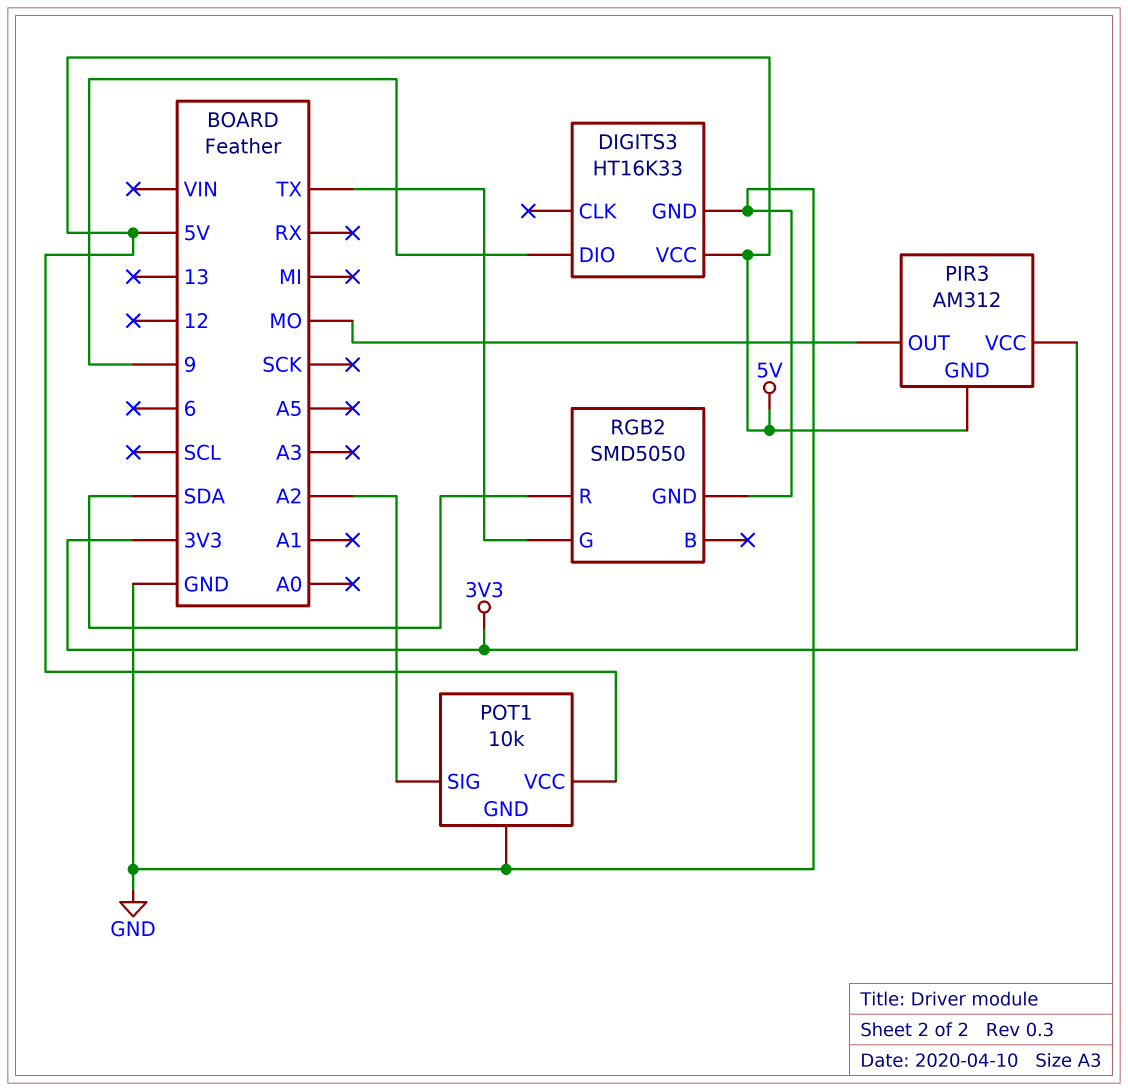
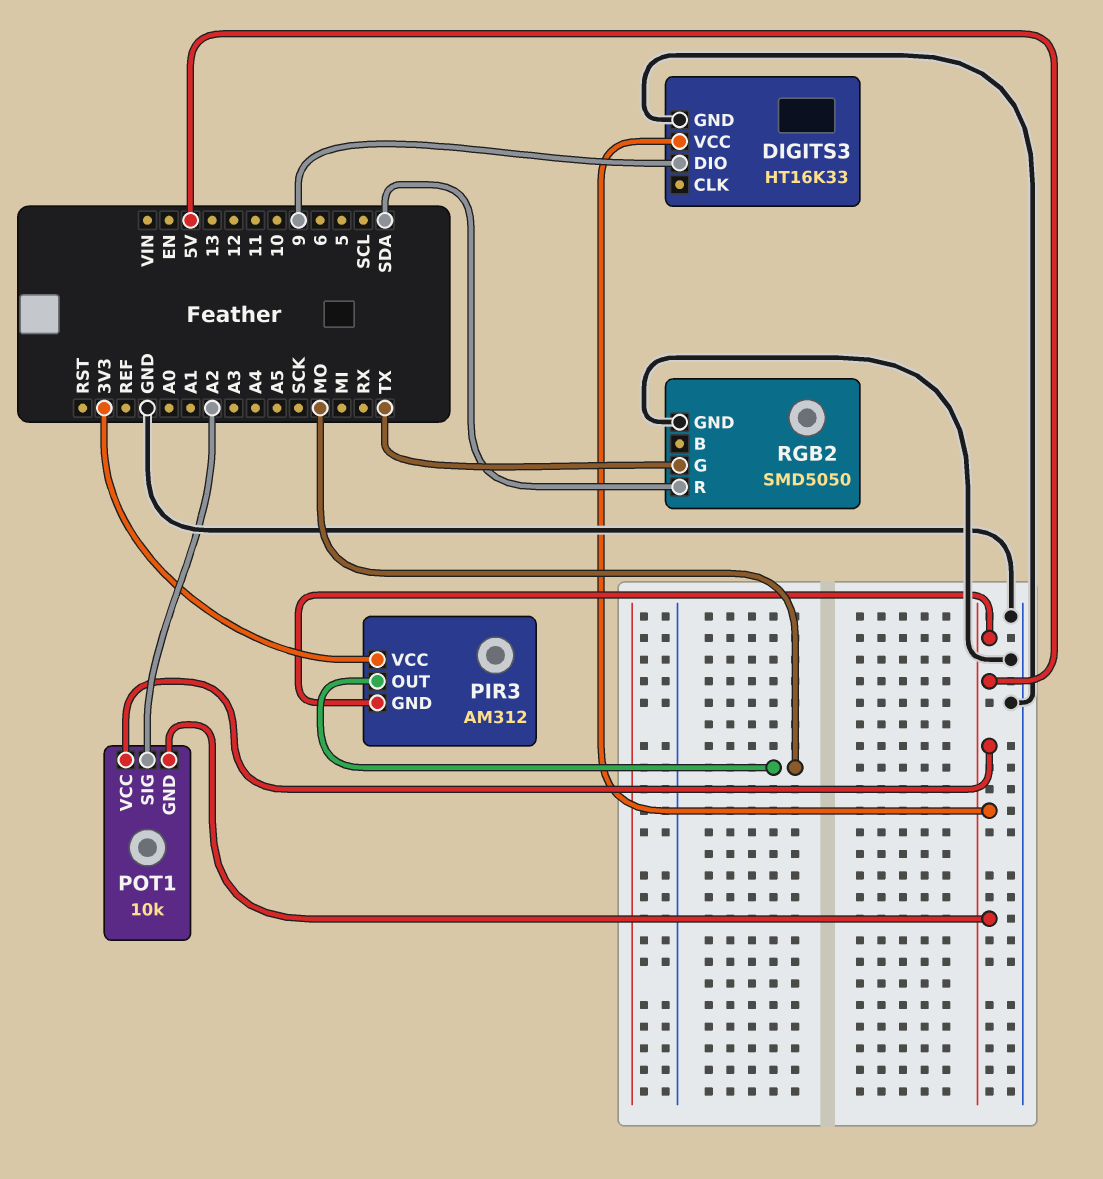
POT1 pin GND: GND -> 5V

